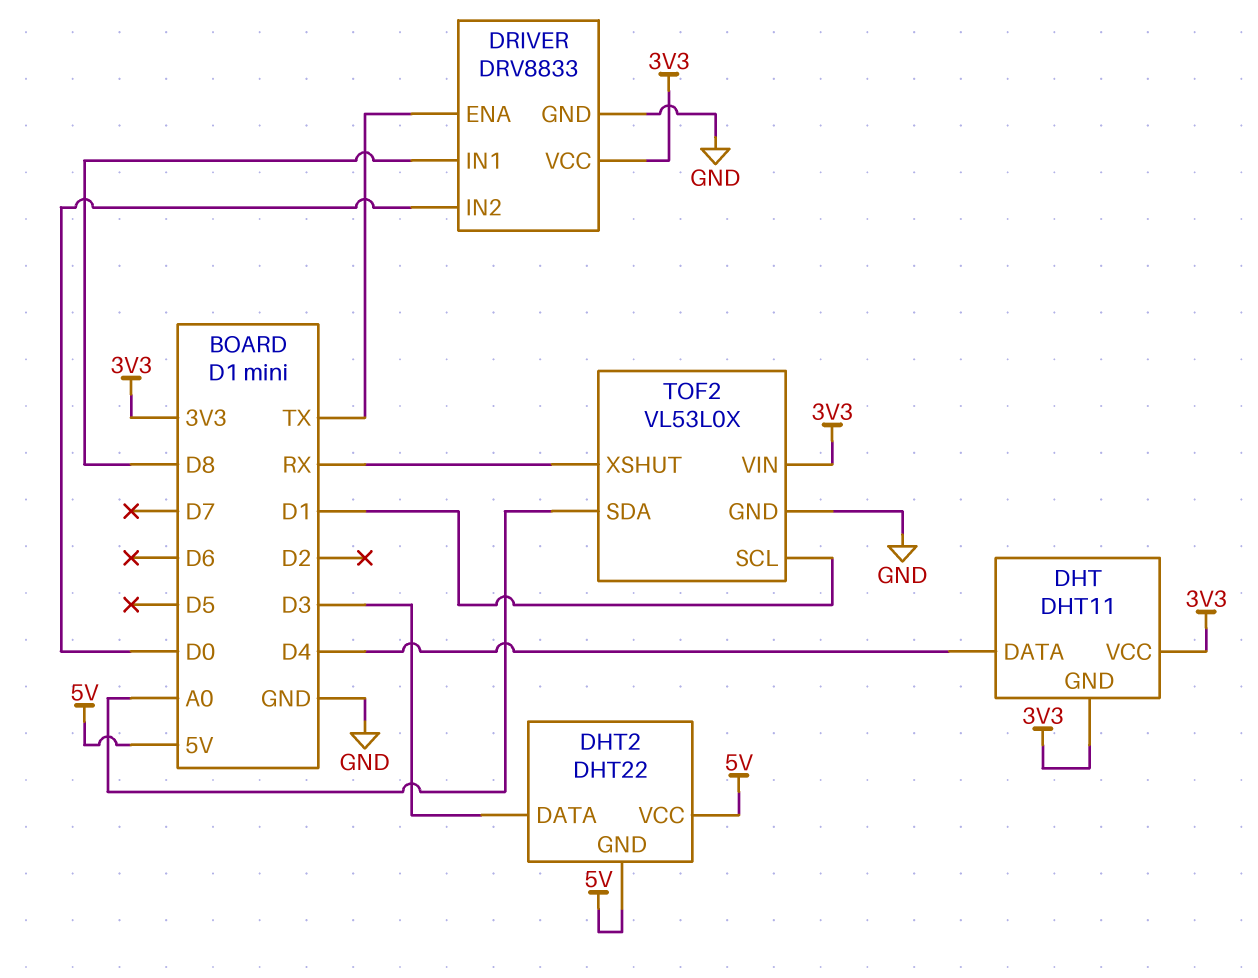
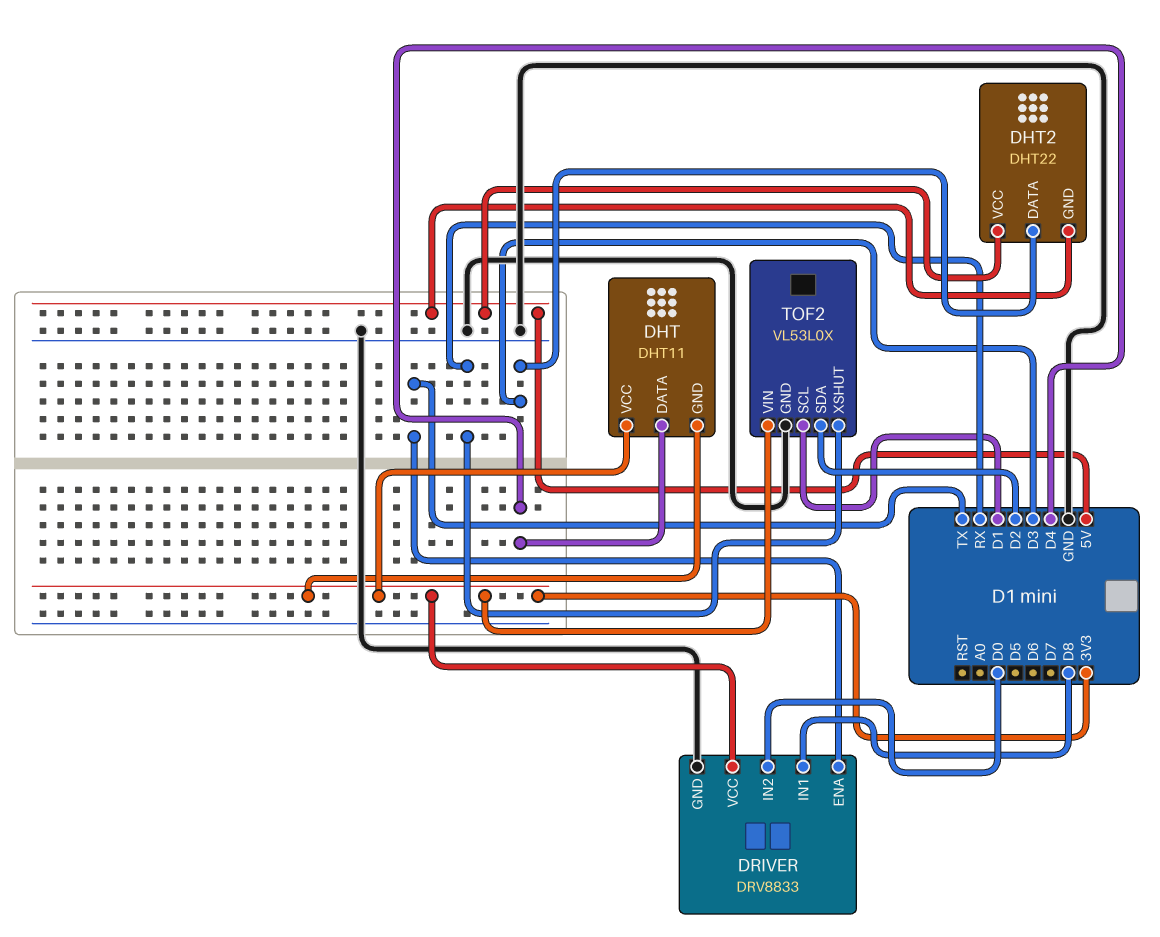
TOF2 pin SDA: A0 -> D2

